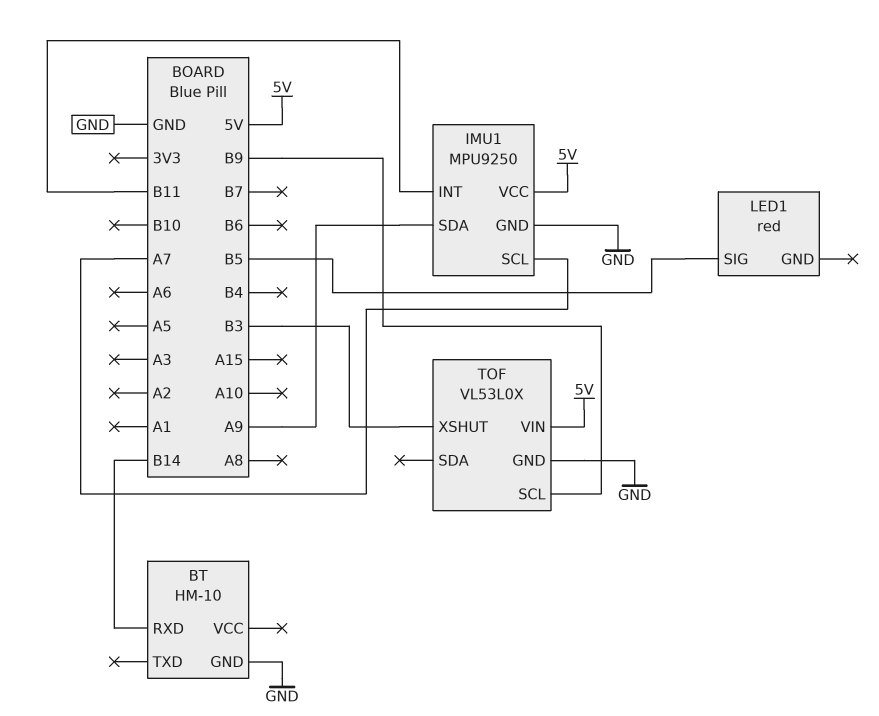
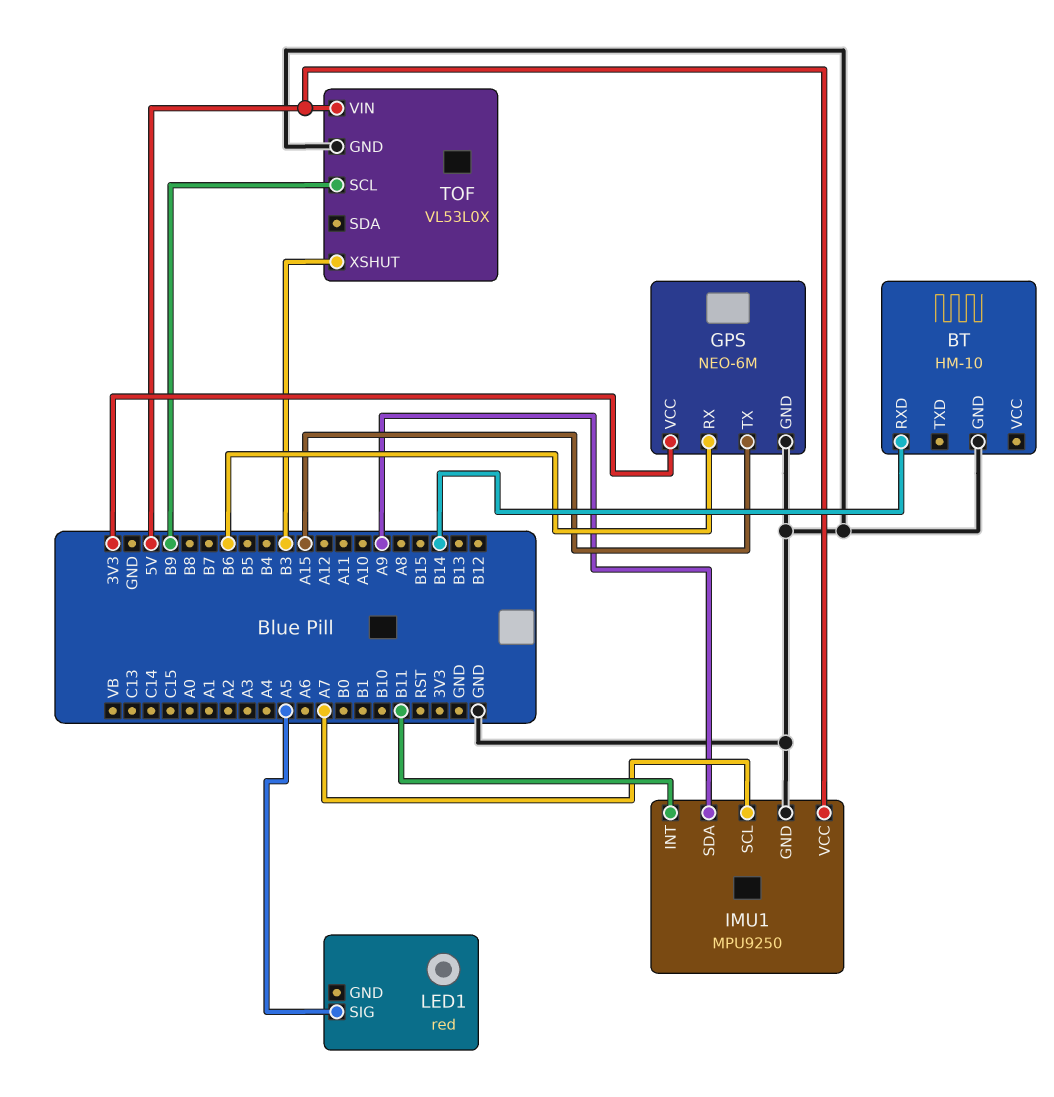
GPS: none -> NEO-6M
GPS pin GND: none -> GND
GPS pin RX: none -> B6
GPS pin TX: none -> A15
GPS pin VCC: none -> 3V3
LED1 pin SIG: B5 -> A5

